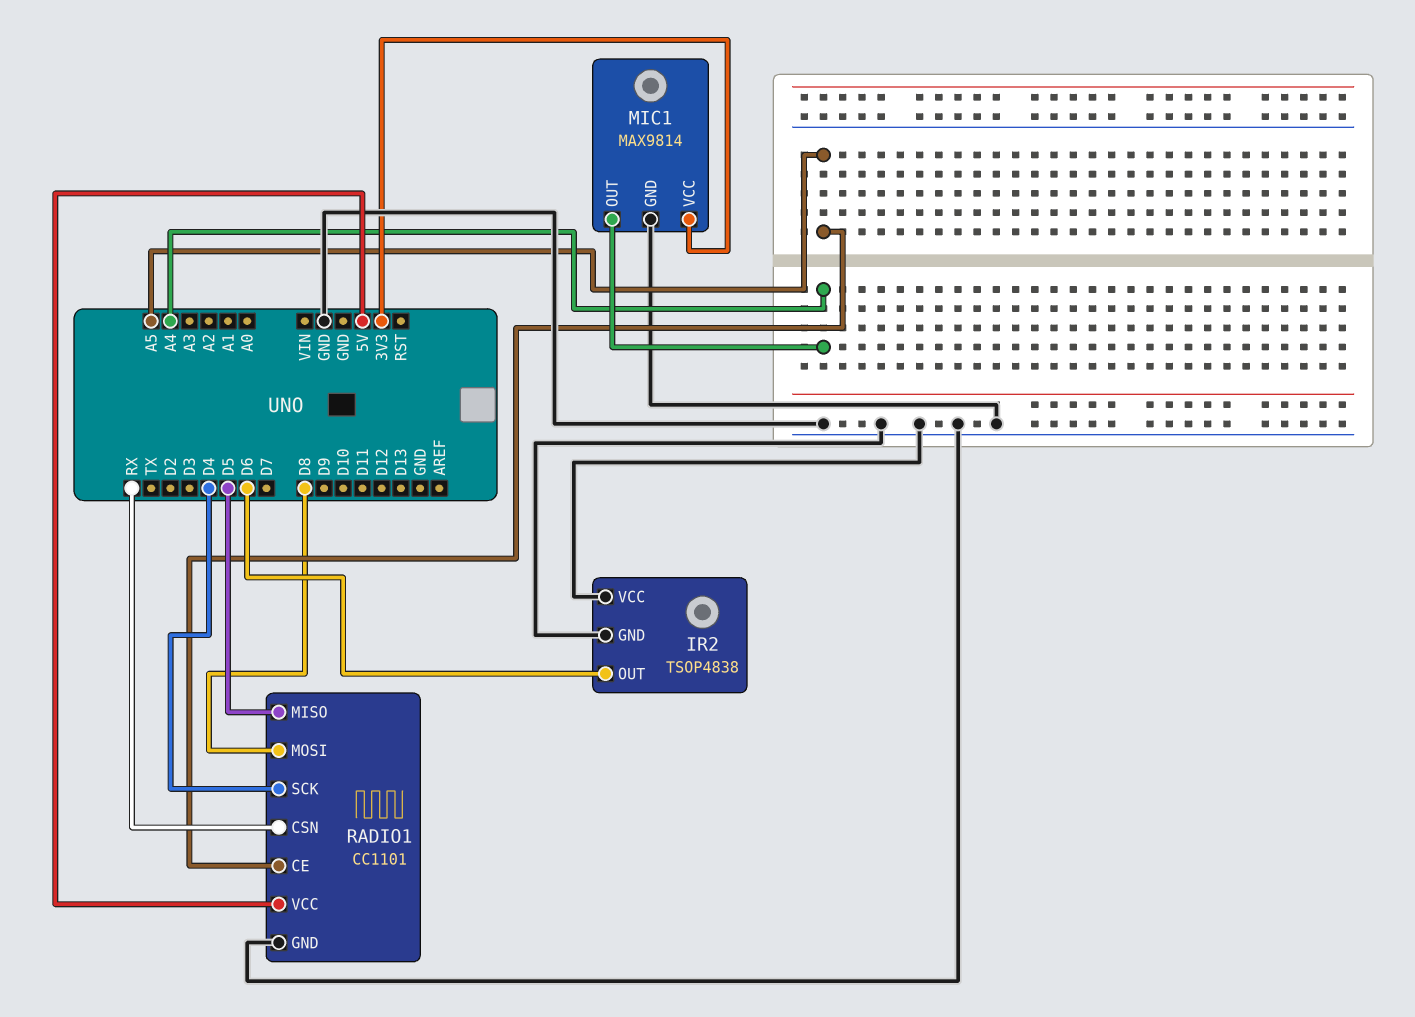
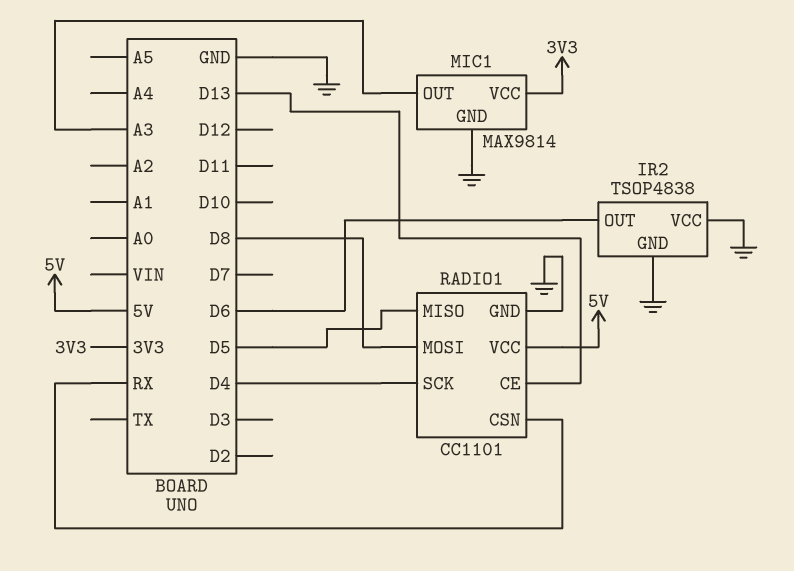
MIC1 pin OUT: A4 -> A3
RADIO1 pin CE: A5 -> D13

